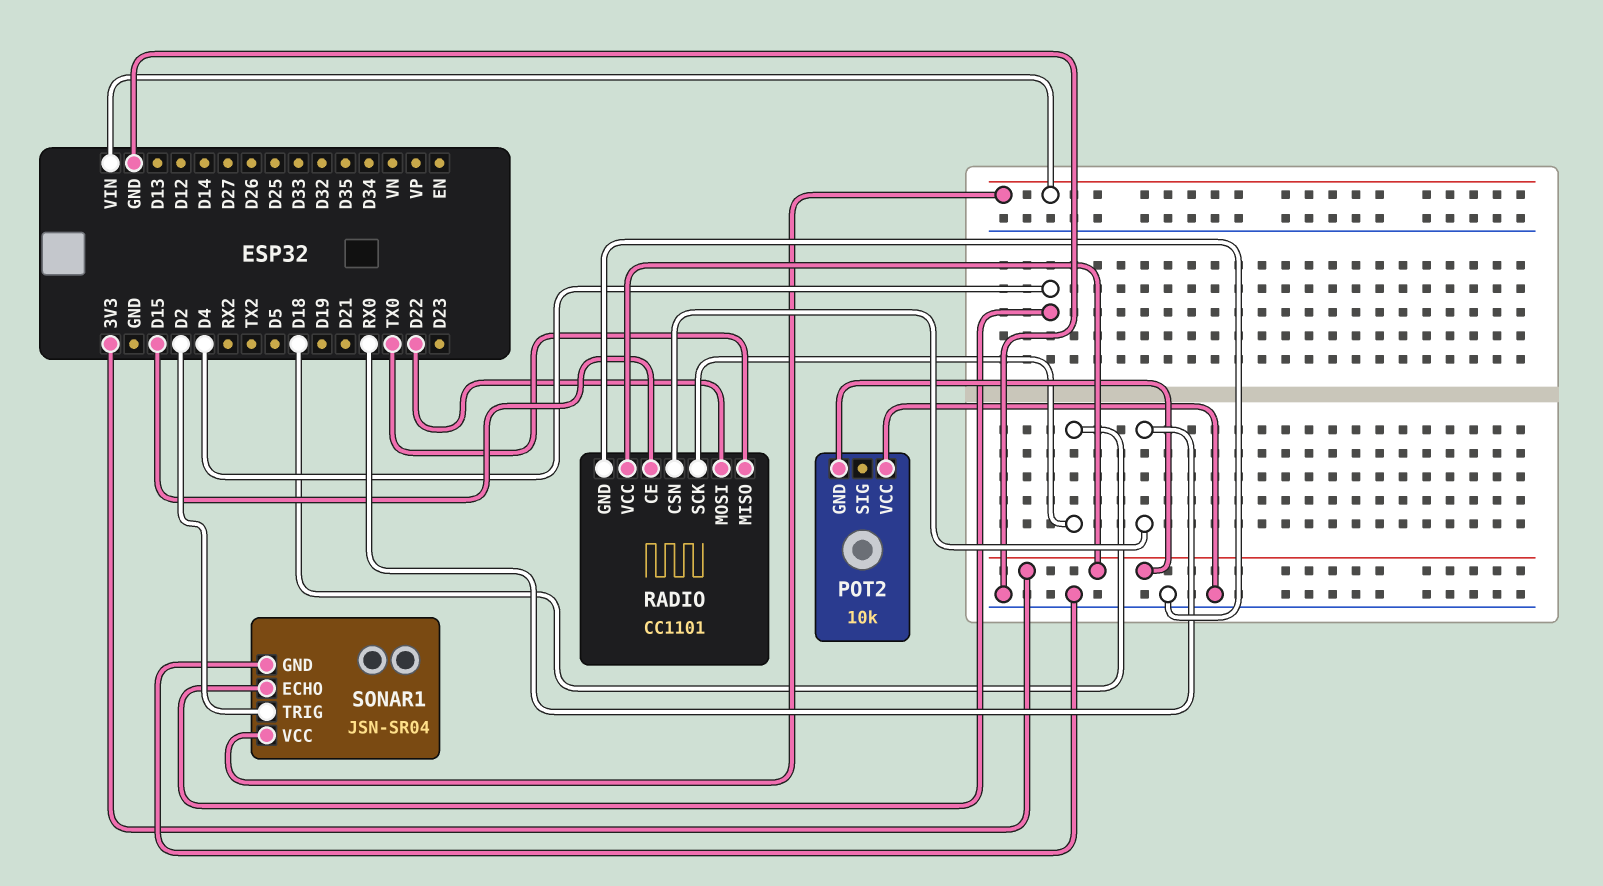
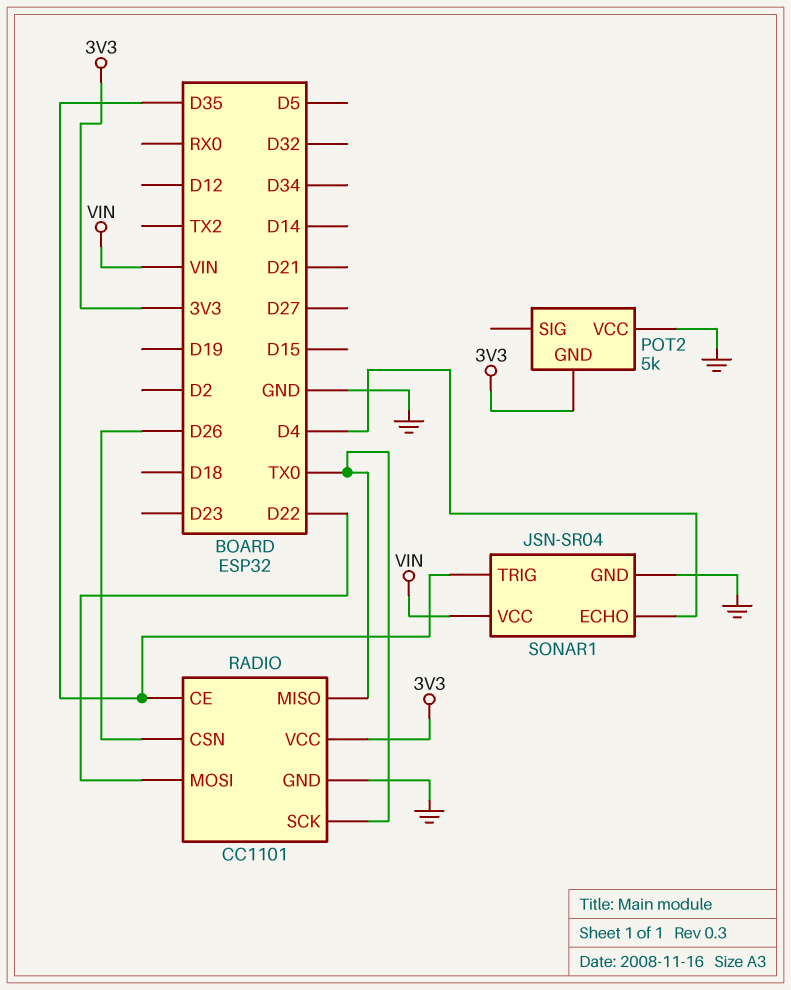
POT2: 10k -> 5k
RADIO pin CE: D15 -> D35
RADIO pin CSN: RX0 -> D26
RADIO pin SCK: D18 -> TX0
SONAR1 pin TRIG: D2 -> D35

